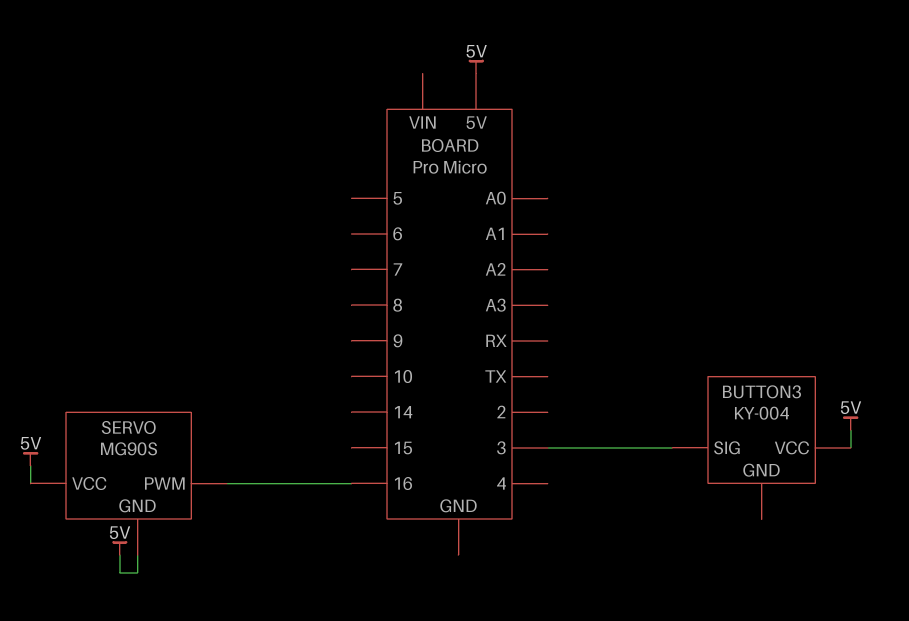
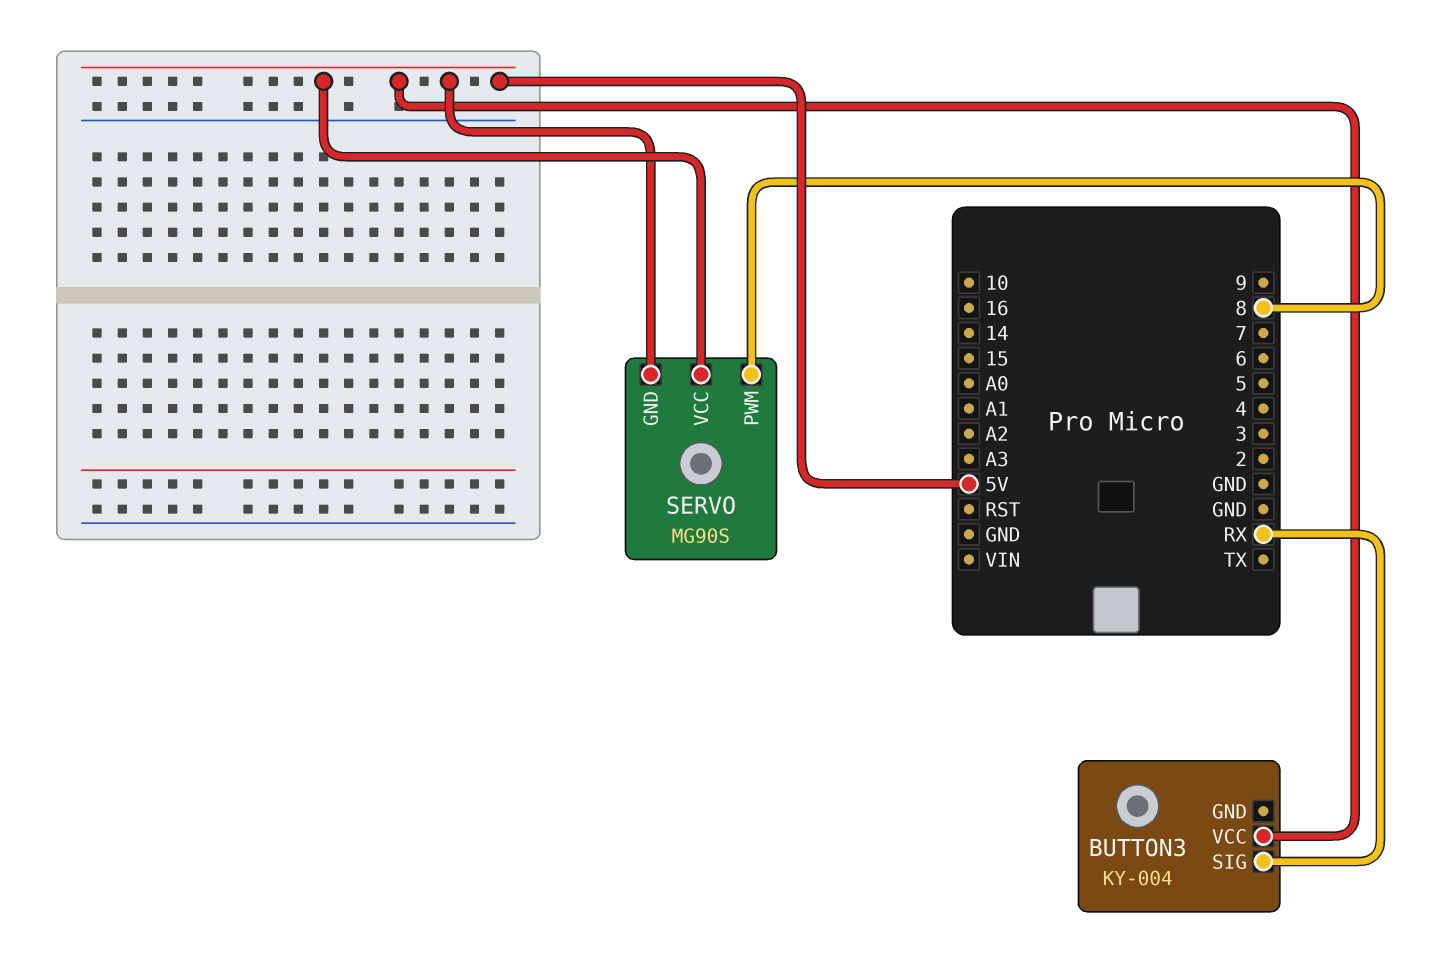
BUTTON3 pin SIG: 3 -> RX
SERVO pin PWM: 16 -> 8

